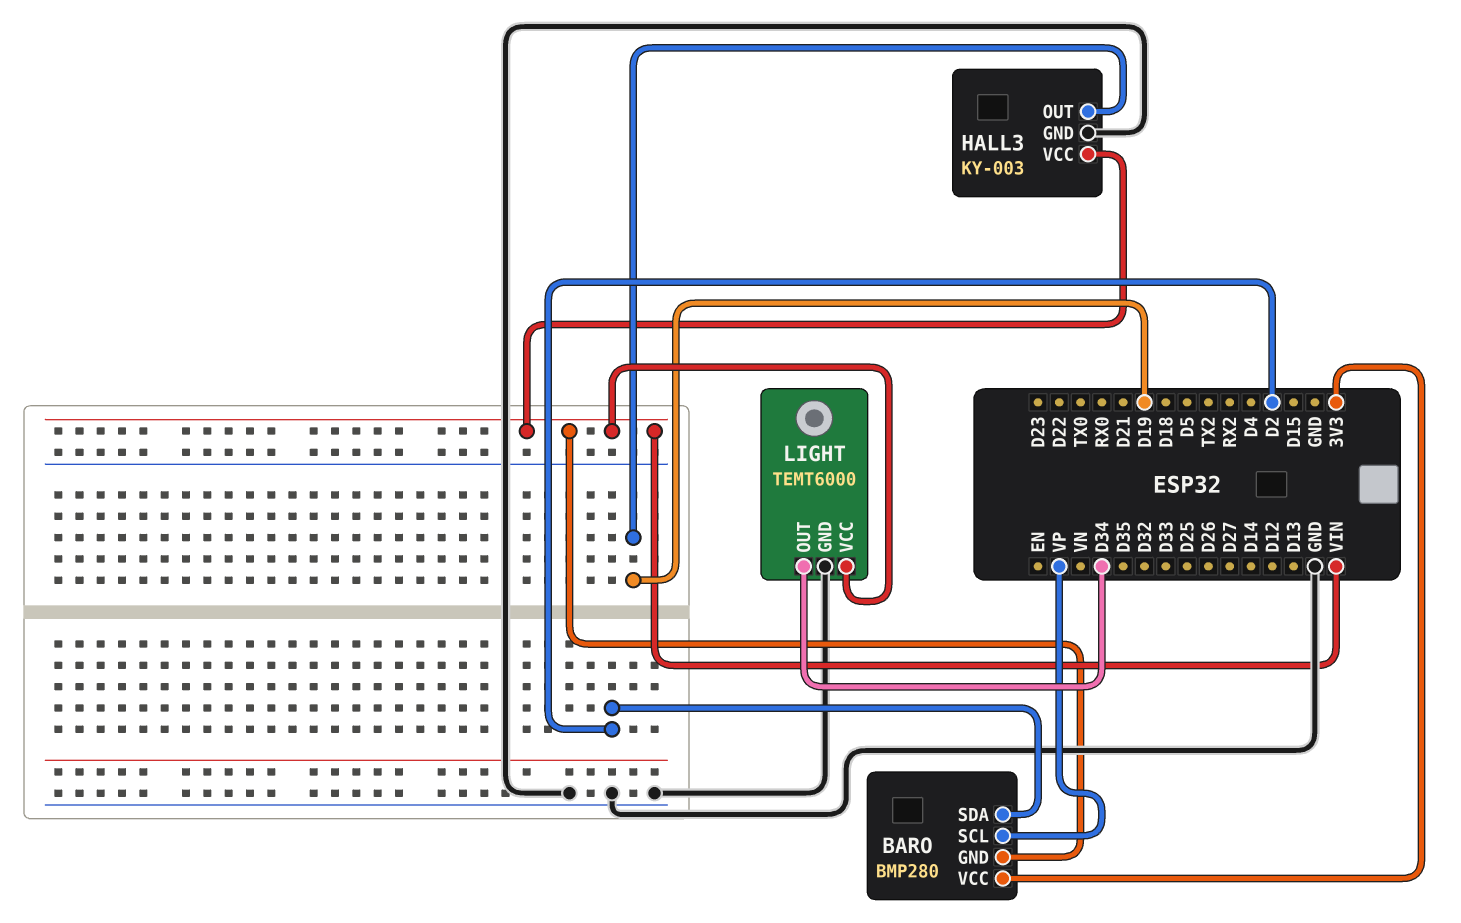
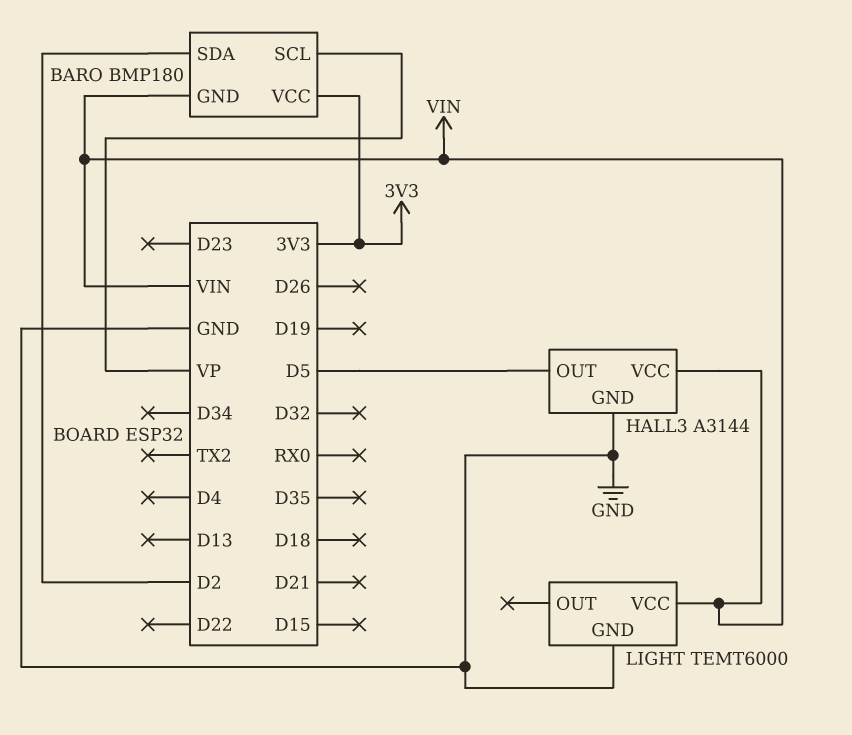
BARO: BMP280 -> BMP180
HALL3: KY-003 -> A3144
HALL3 pin OUT: D19 -> D5
LIGHT pin OUT: D34 -> none

